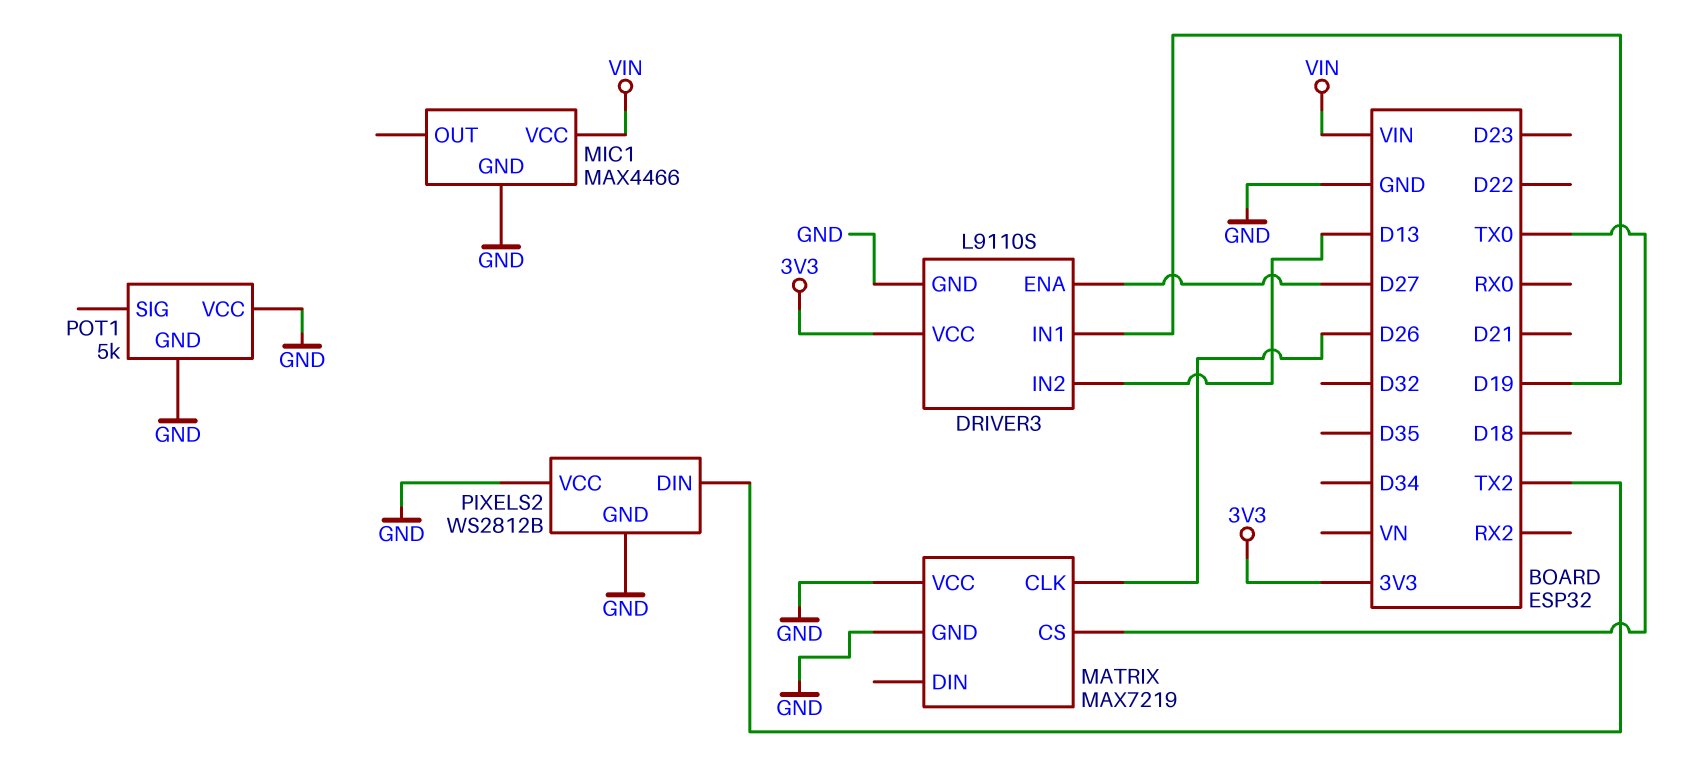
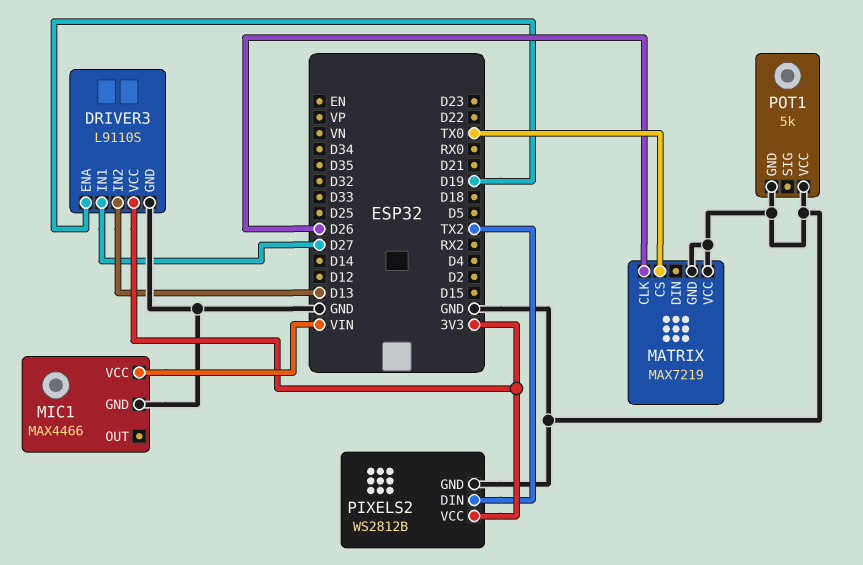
DRIVER3 pin ENA: D27 -> D19
DRIVER3 pin IN1: D19 -> D27
PIXELS2 pin VCC: GND -> 3V3

